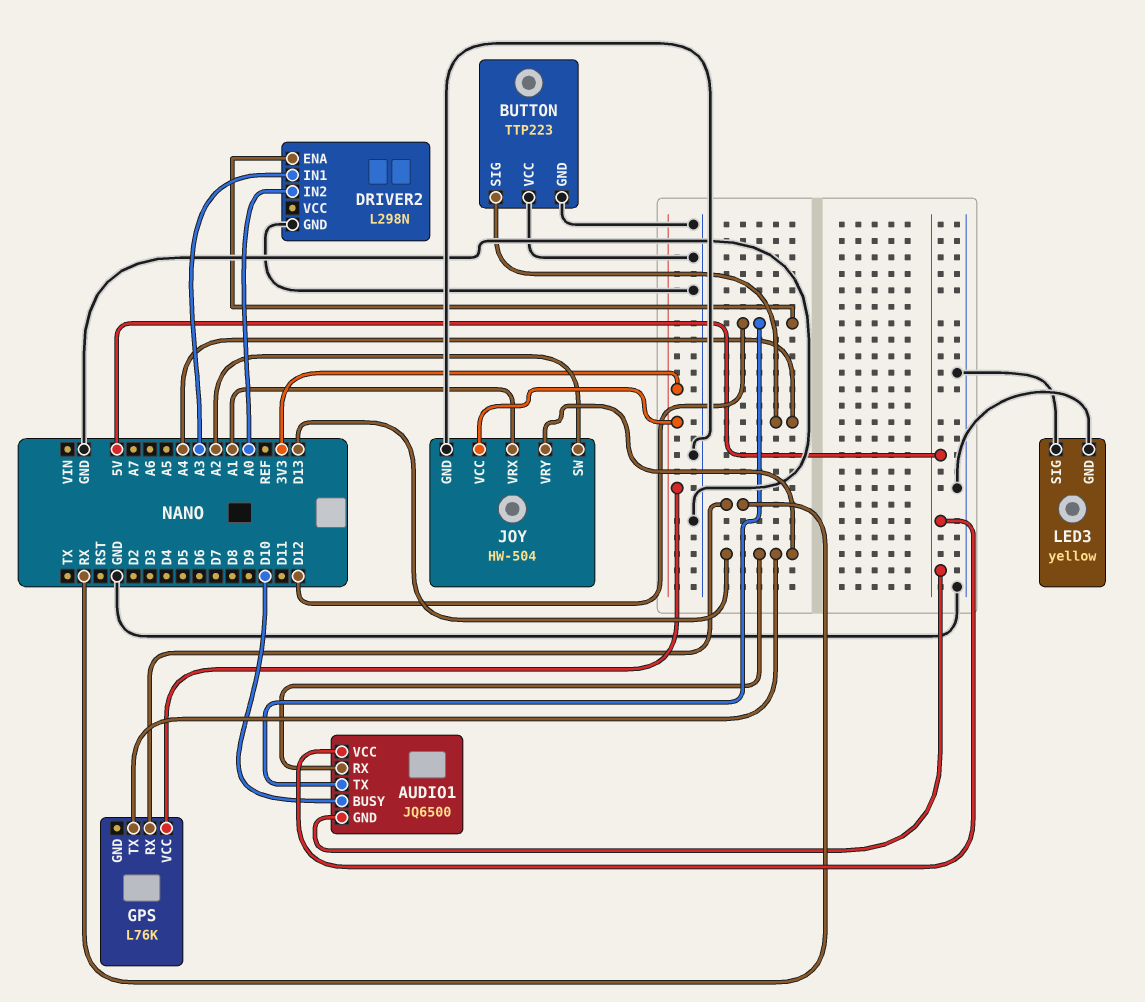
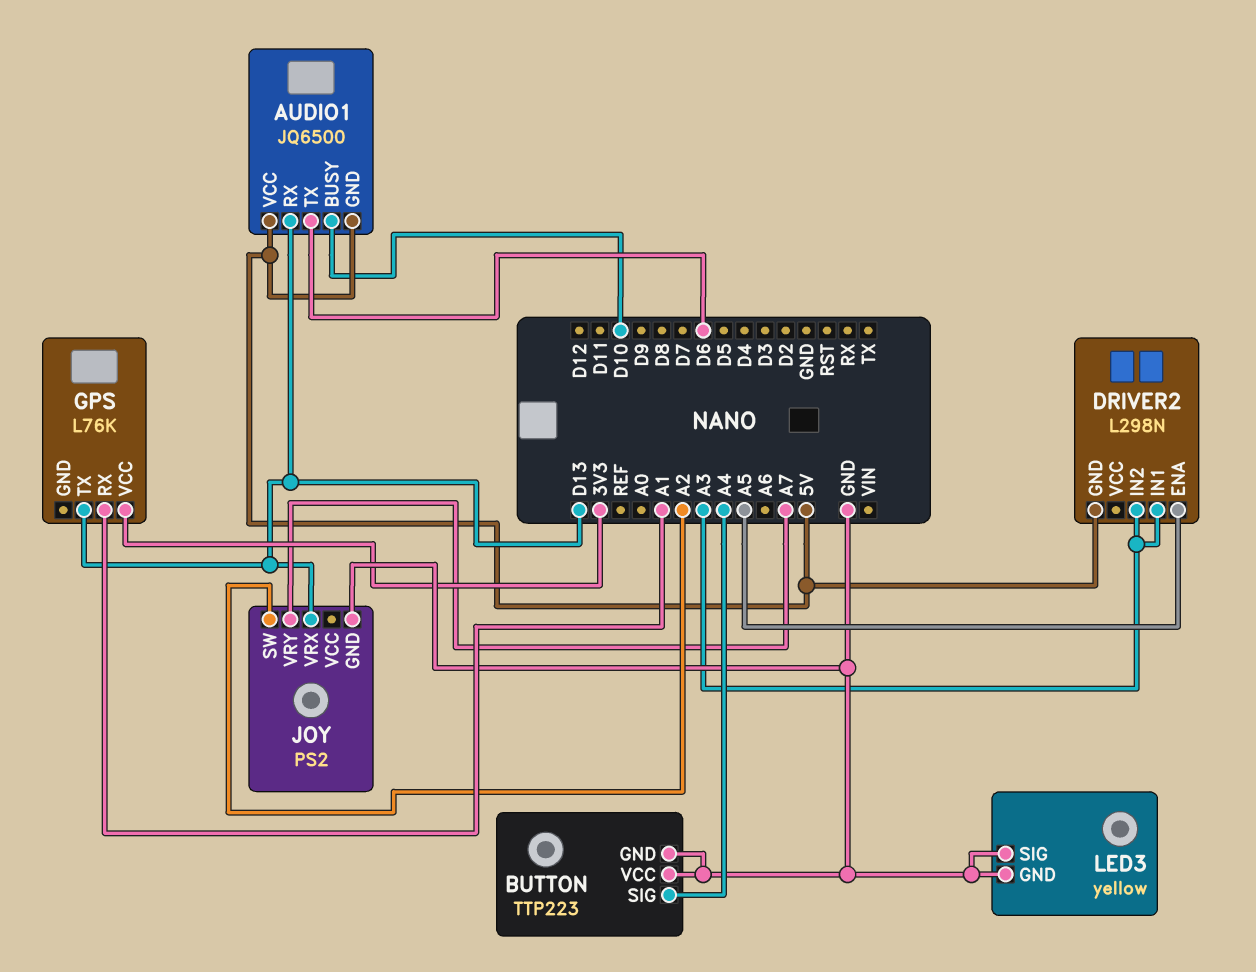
AUDIO1 pin TX: D12 -> D6
DRIVER2 pin ENA: D12 -> A5
DRIVER2 pin GND: GND -> 5V
DRIVER2 pin IN2: A0 -> A3
GPS pin RX: RX -> A1
JOY: HW-504 -> PS2
JOY pin VCC: 3V3 -> none
JOY pin VRX: A1 -> D13
JOY pin VRY: D13 -> A7

